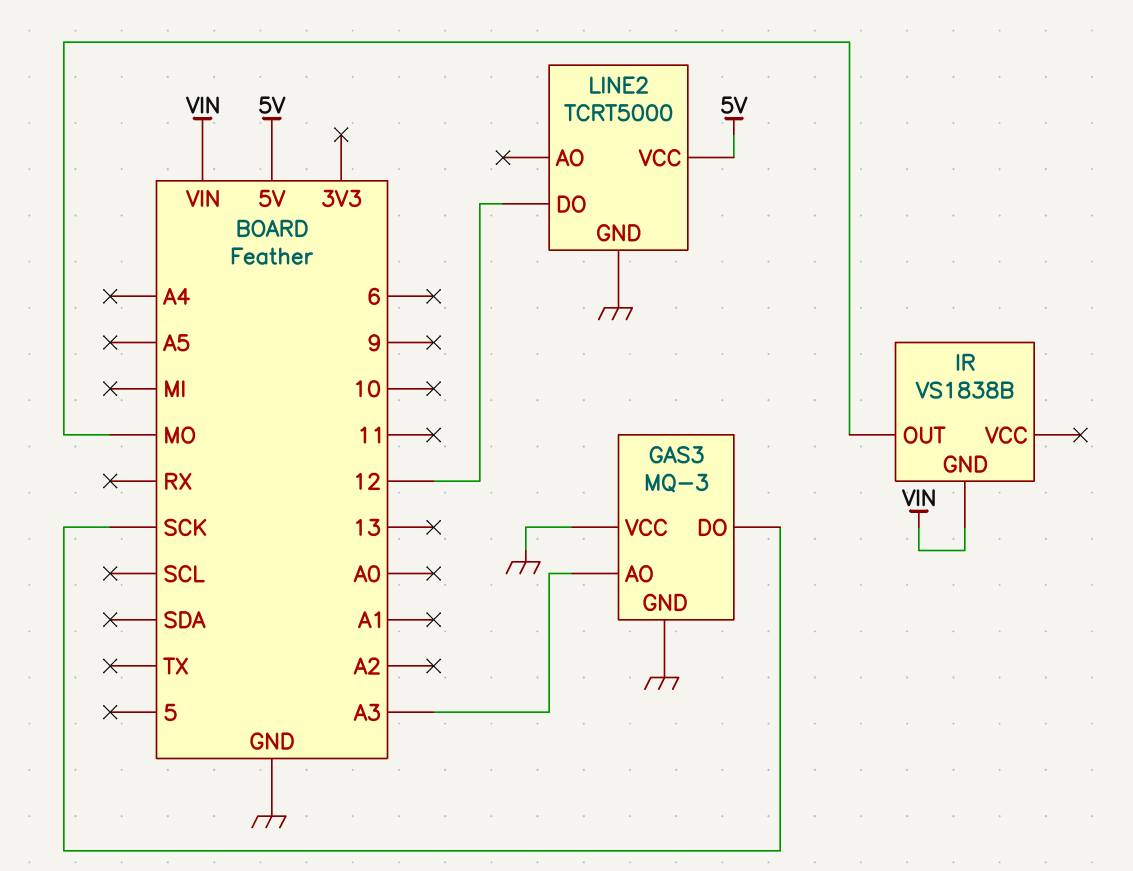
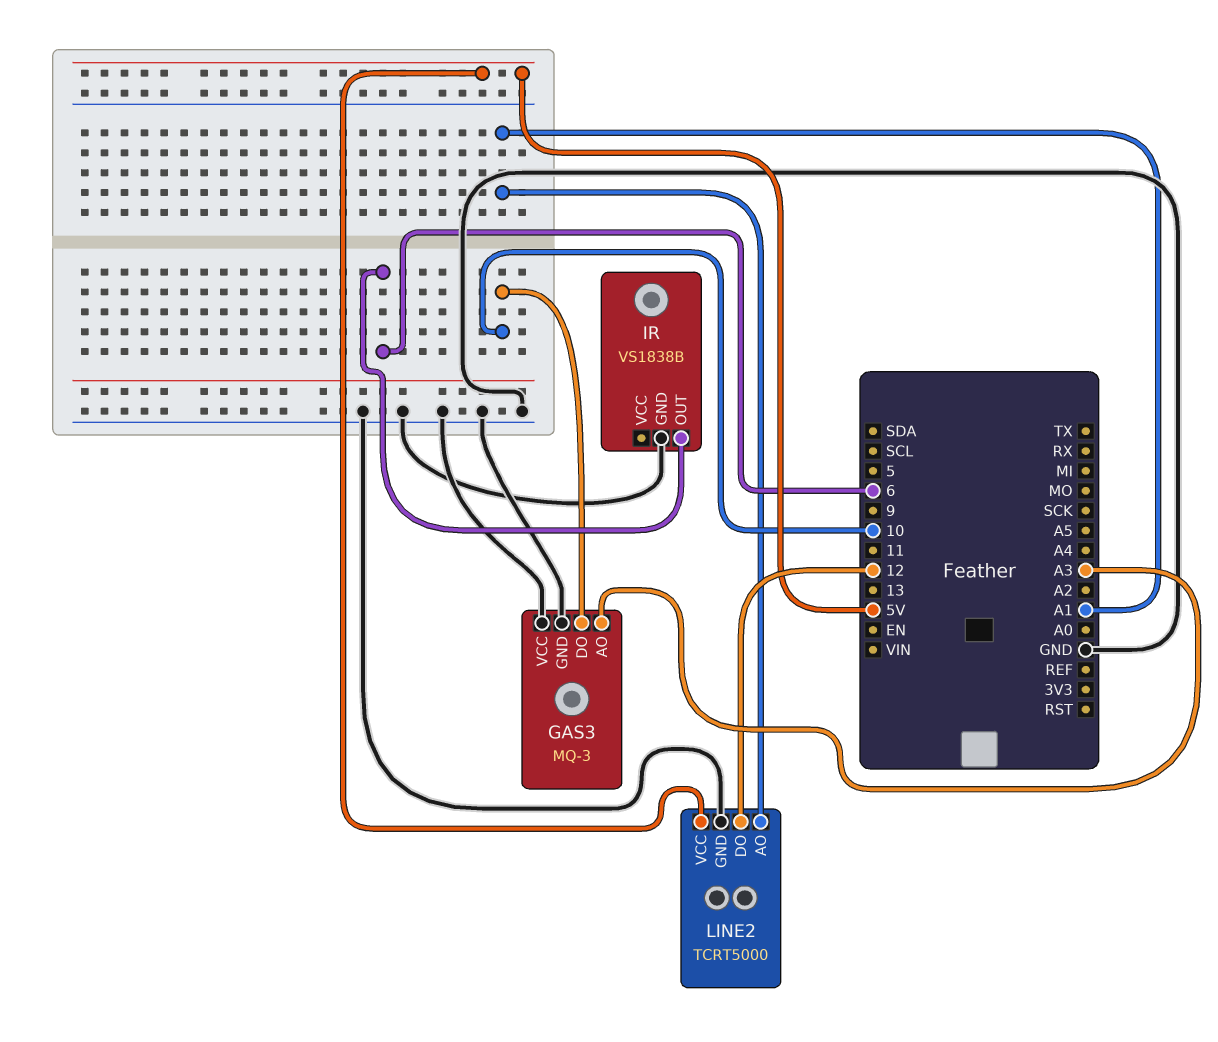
GAS3 pin DO: SCK -> 10
IR pin GND: VIN -> GND
IR pin OUT: MO -> 6
LINE2 pin AO: none -> A1

